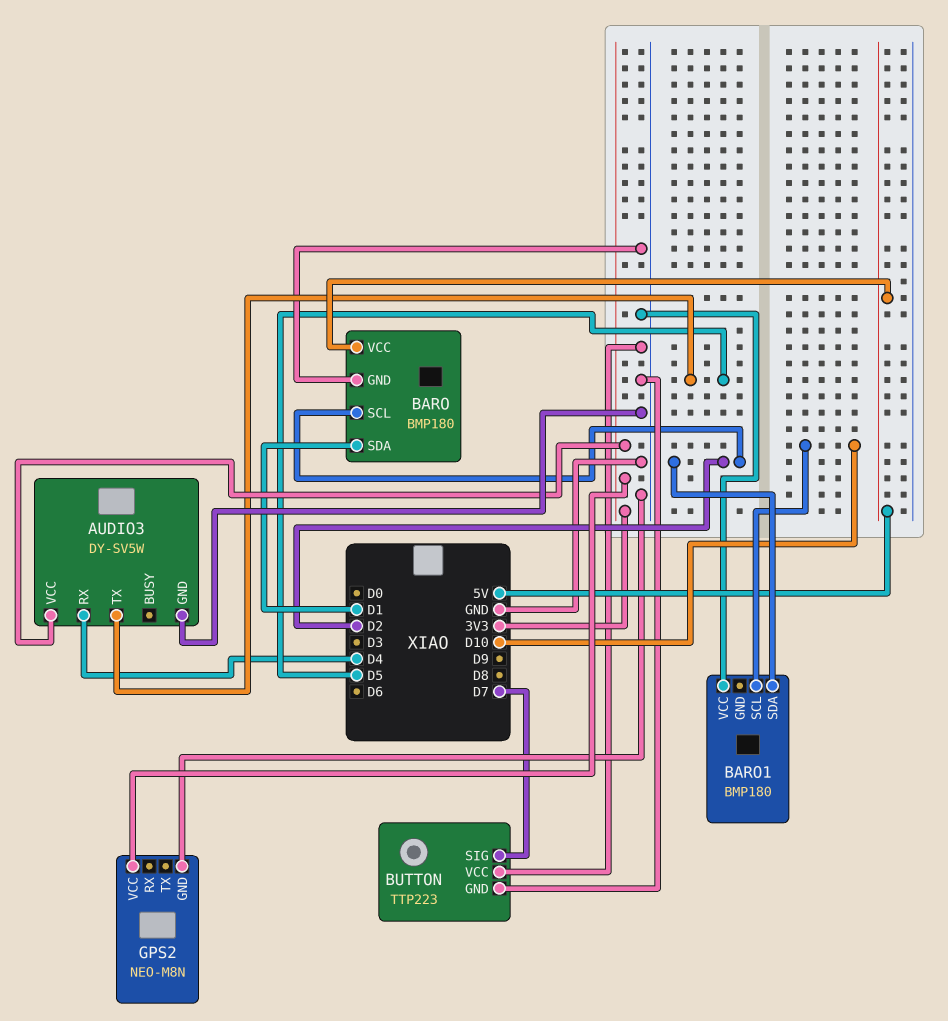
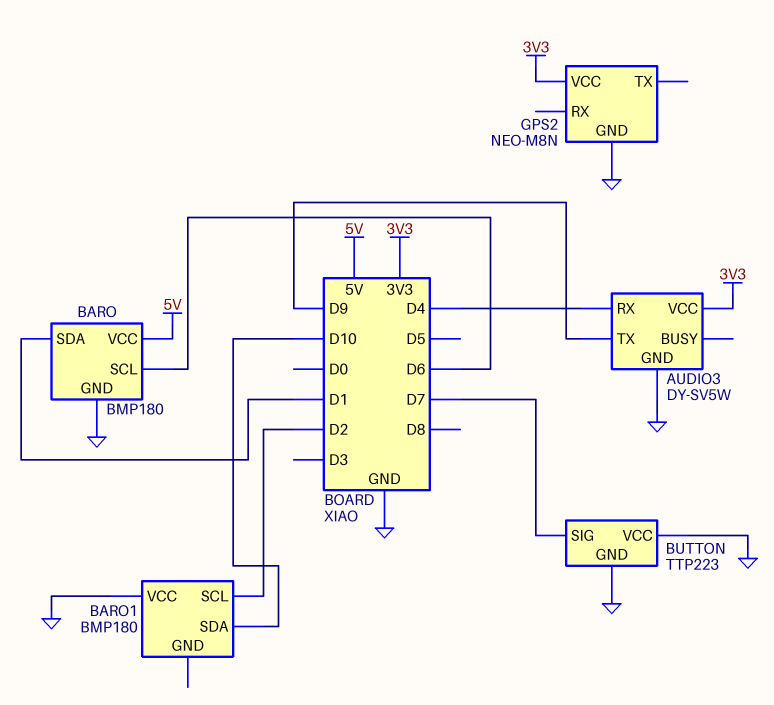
AUDIO3 pin TX: D5 -> D9
BARO pin SCL: D2 -> D6
BARO1 pin SCL: D10 -> D2
BARO1 pin SDA: D2 -> D10

